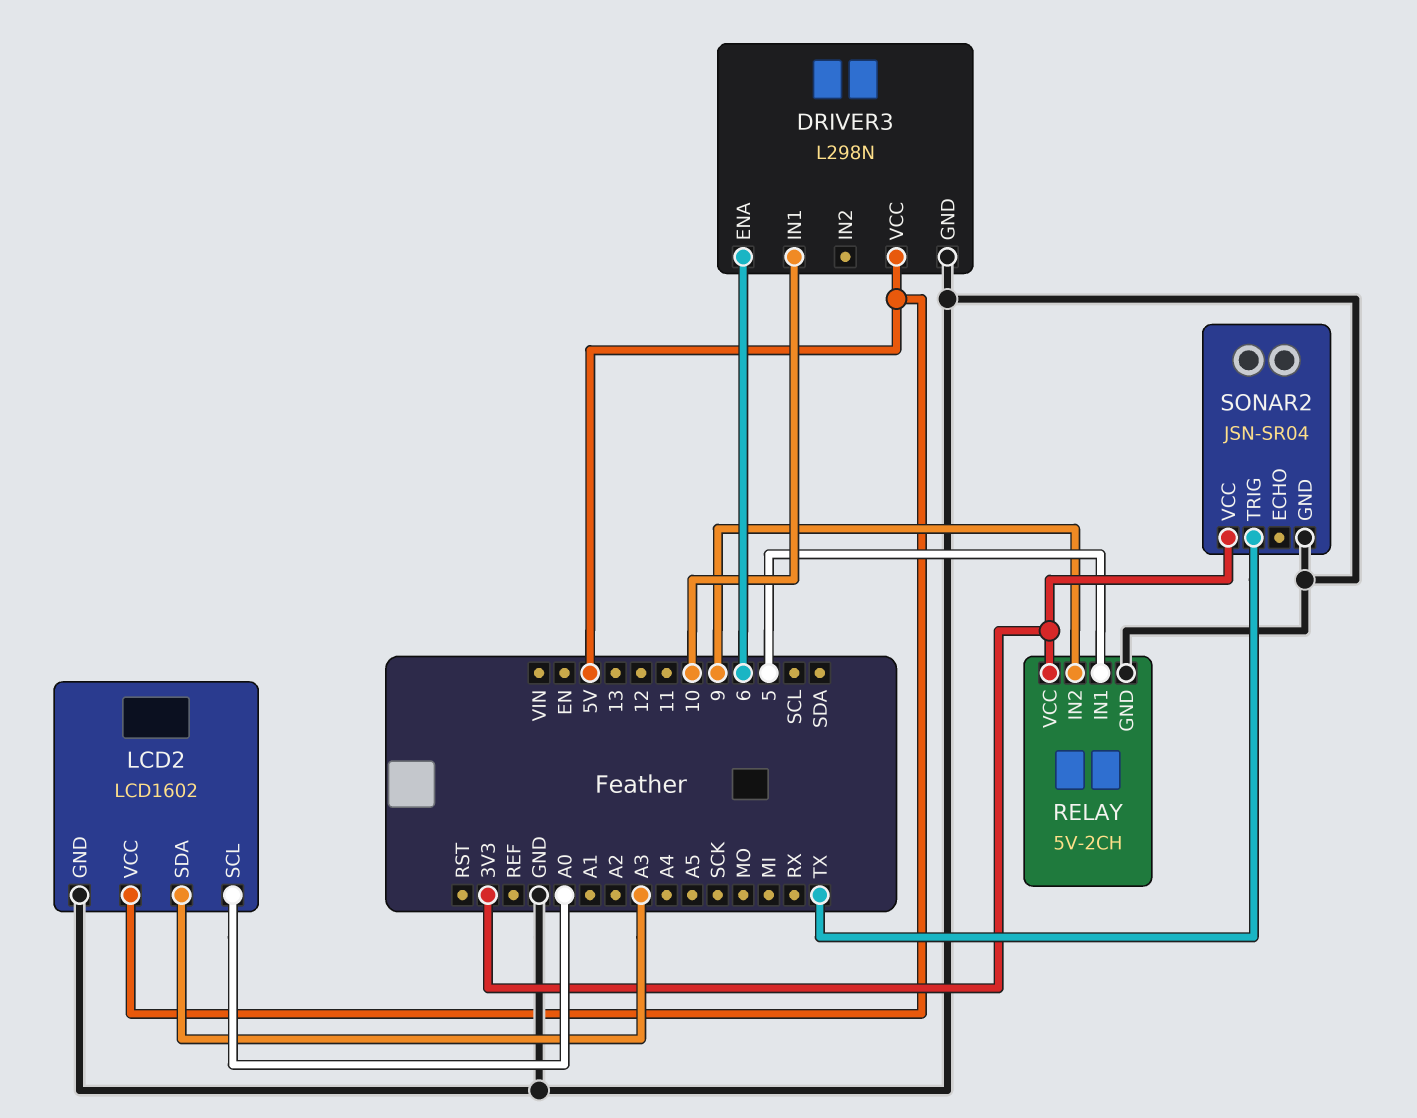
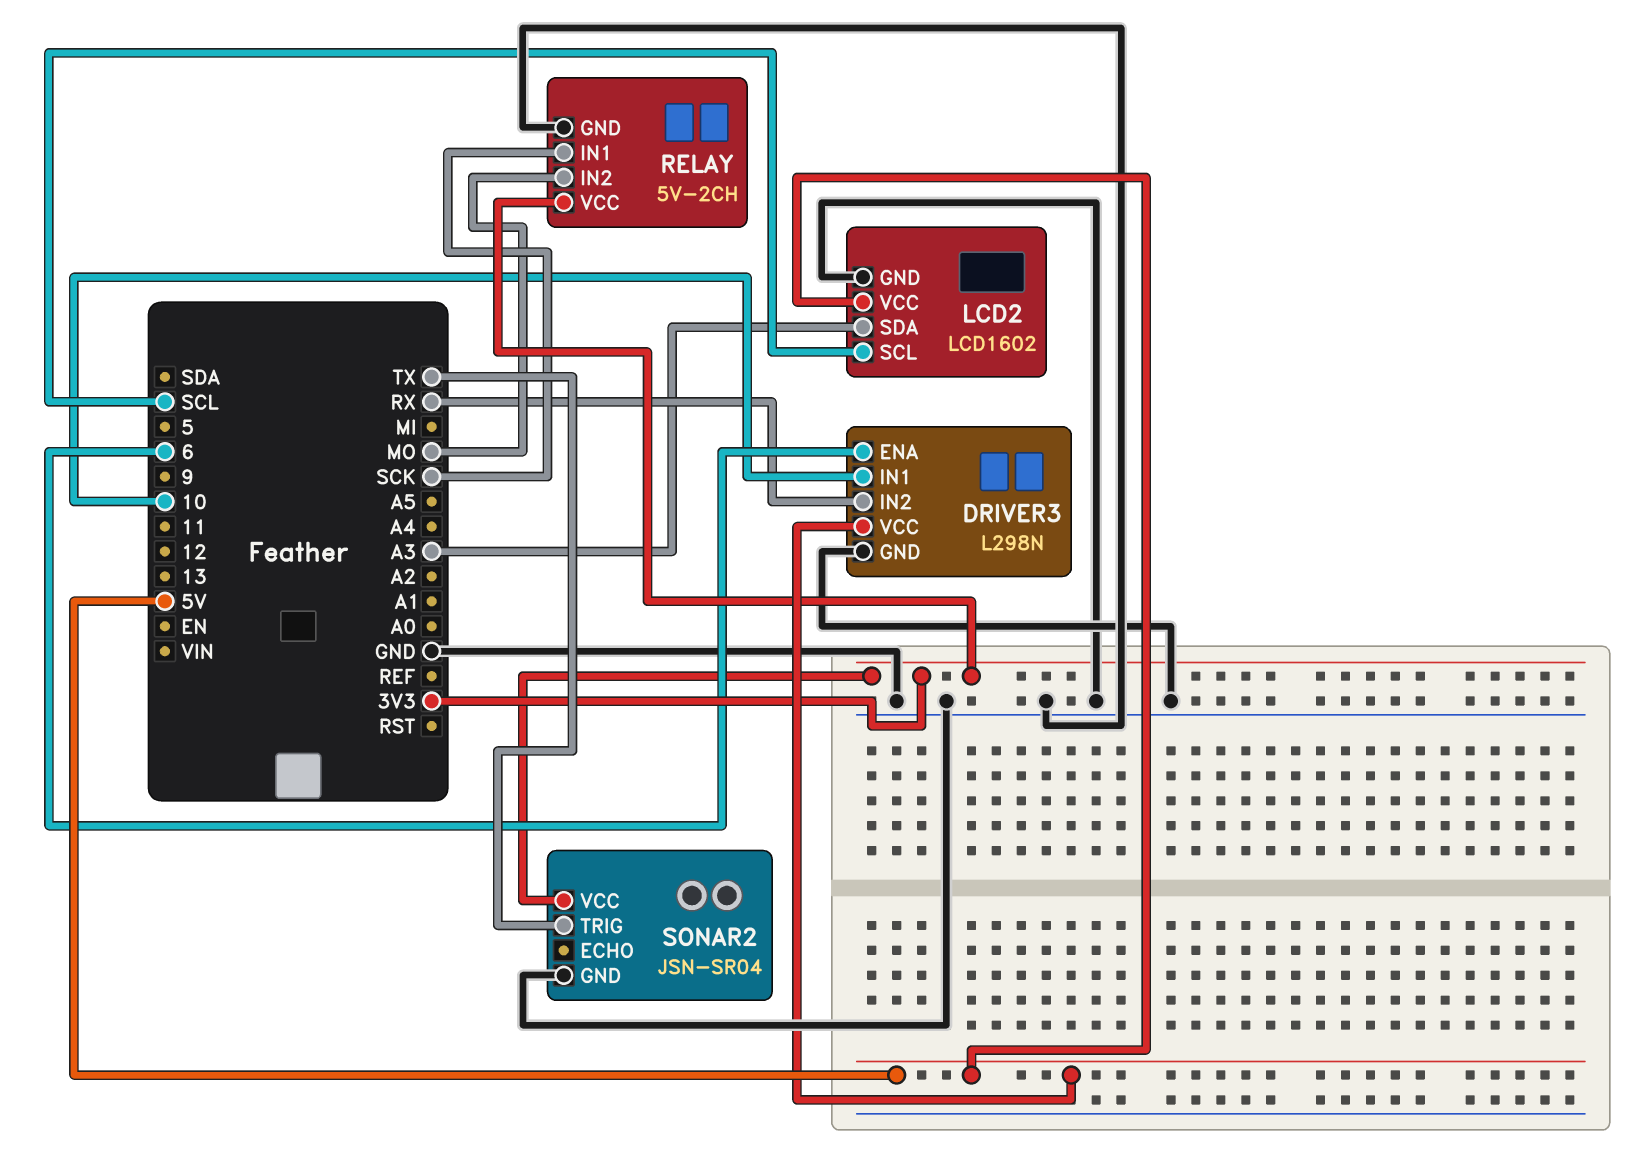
DRIVER3 pin IN2: none -> RX
LCD2 pin SCL: A0 -> SCL
RELAY pin IN1: 5 -> SCK
RELAY pin IN2: 9 -> MO

